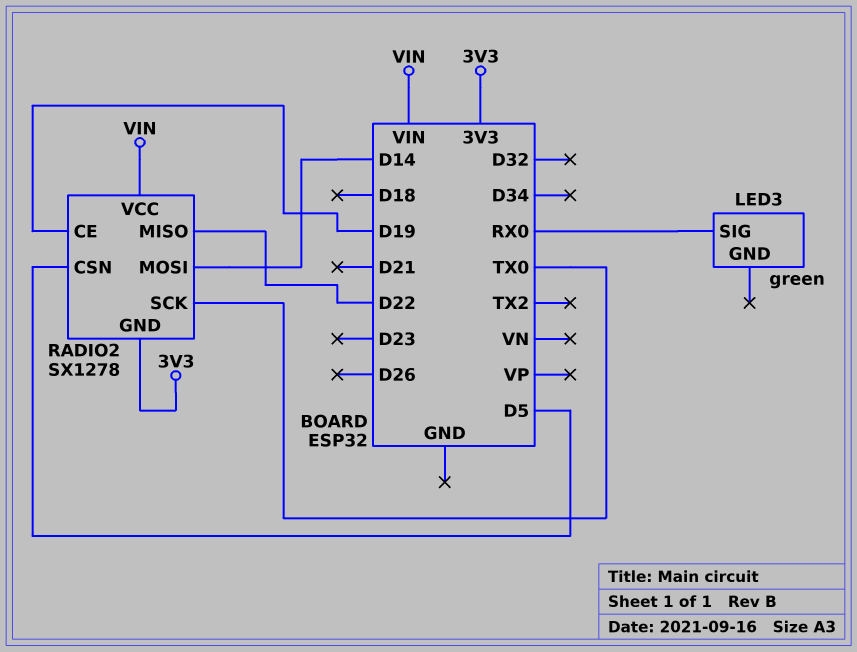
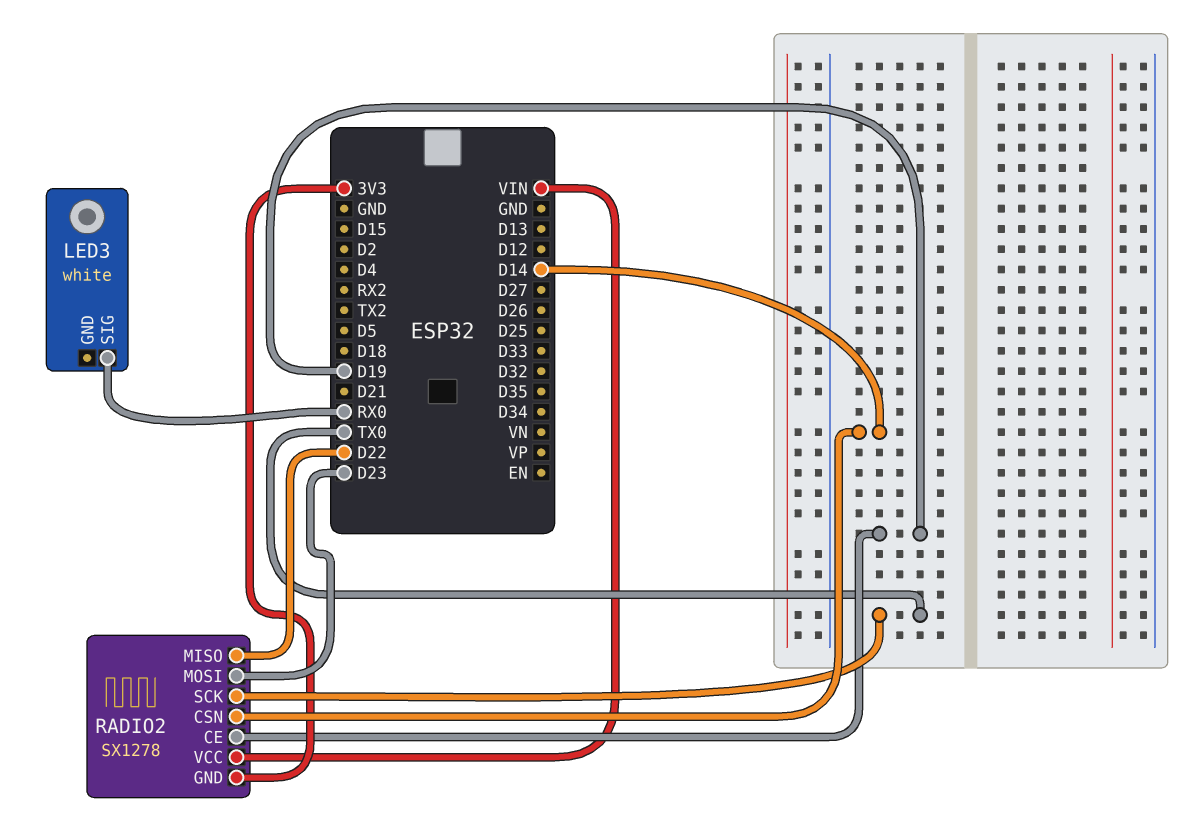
LED3: green -> white
RADIO2 pin CSN: D5 -> D14
RADIO2 pin MOSI: D14 -> D23

